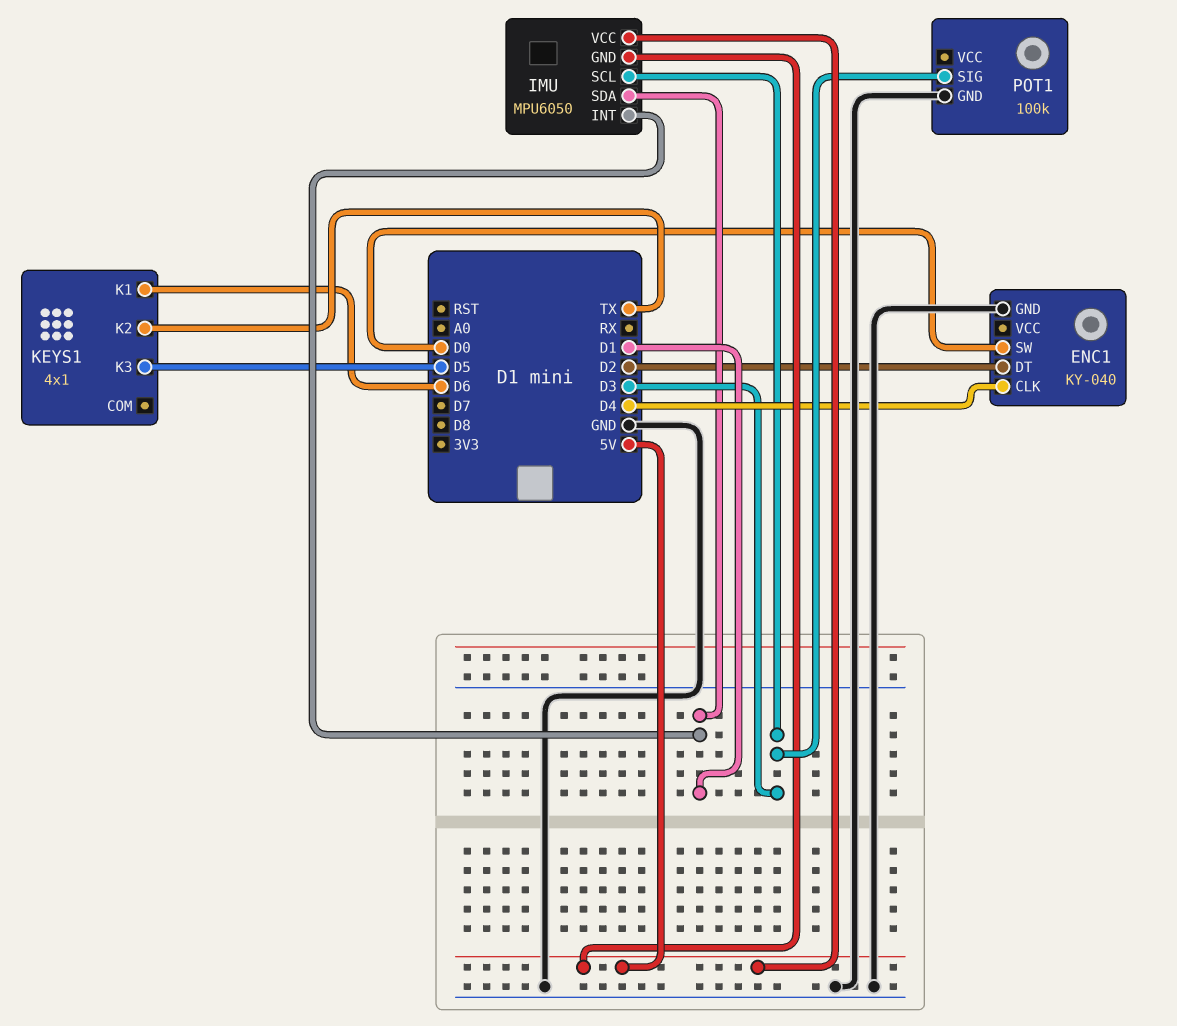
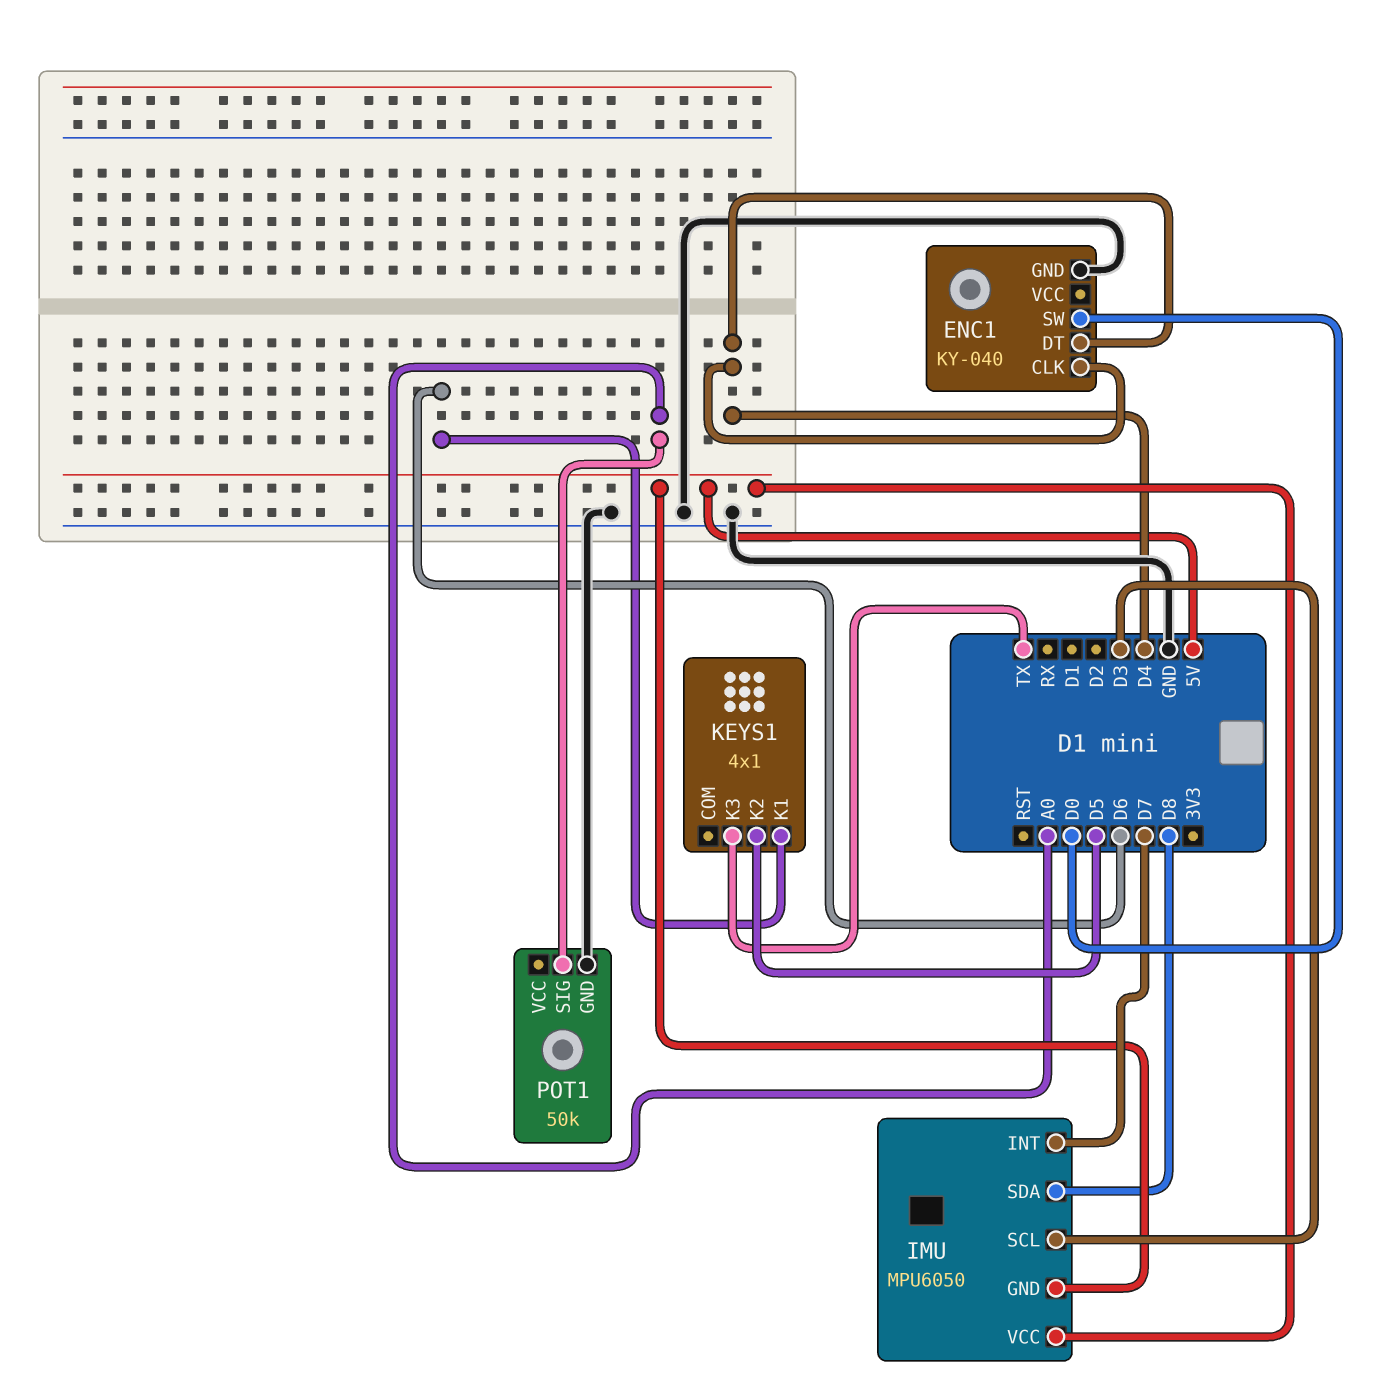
ENC1 pin DT: D2 -> D4
IMU pin INT: D1 -> D7
IMU pin SDA: D1 -> D8
KEYS1 pin K2: TX -> D5
KEYS1 pin K3: D5 -> TX
POT1: 100k -> 50k
POT1 pin SIG: D3 -> A0

